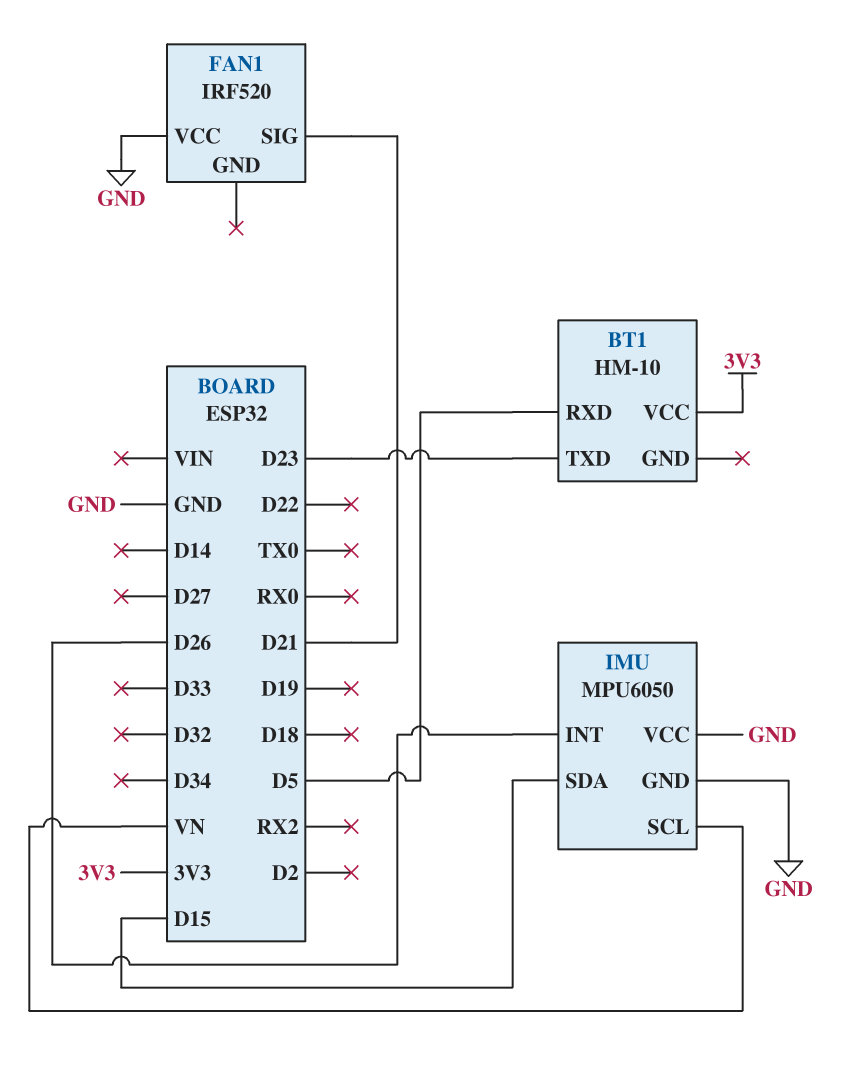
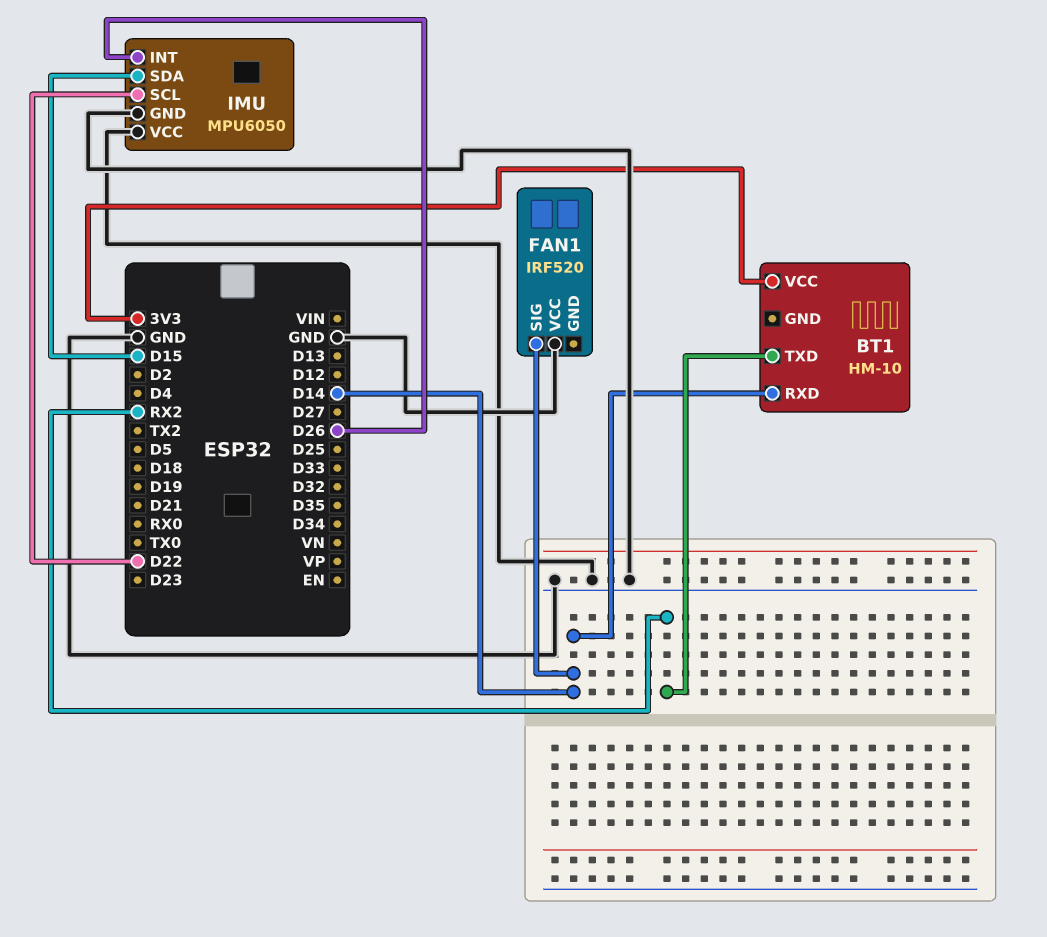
BT1 pin RXD: D5 -> D14
BT1 pin TXD: D23 -> RX2
FAN1 pin SIG: D21 -> D14
IMU pin SCL: VN -> D22

